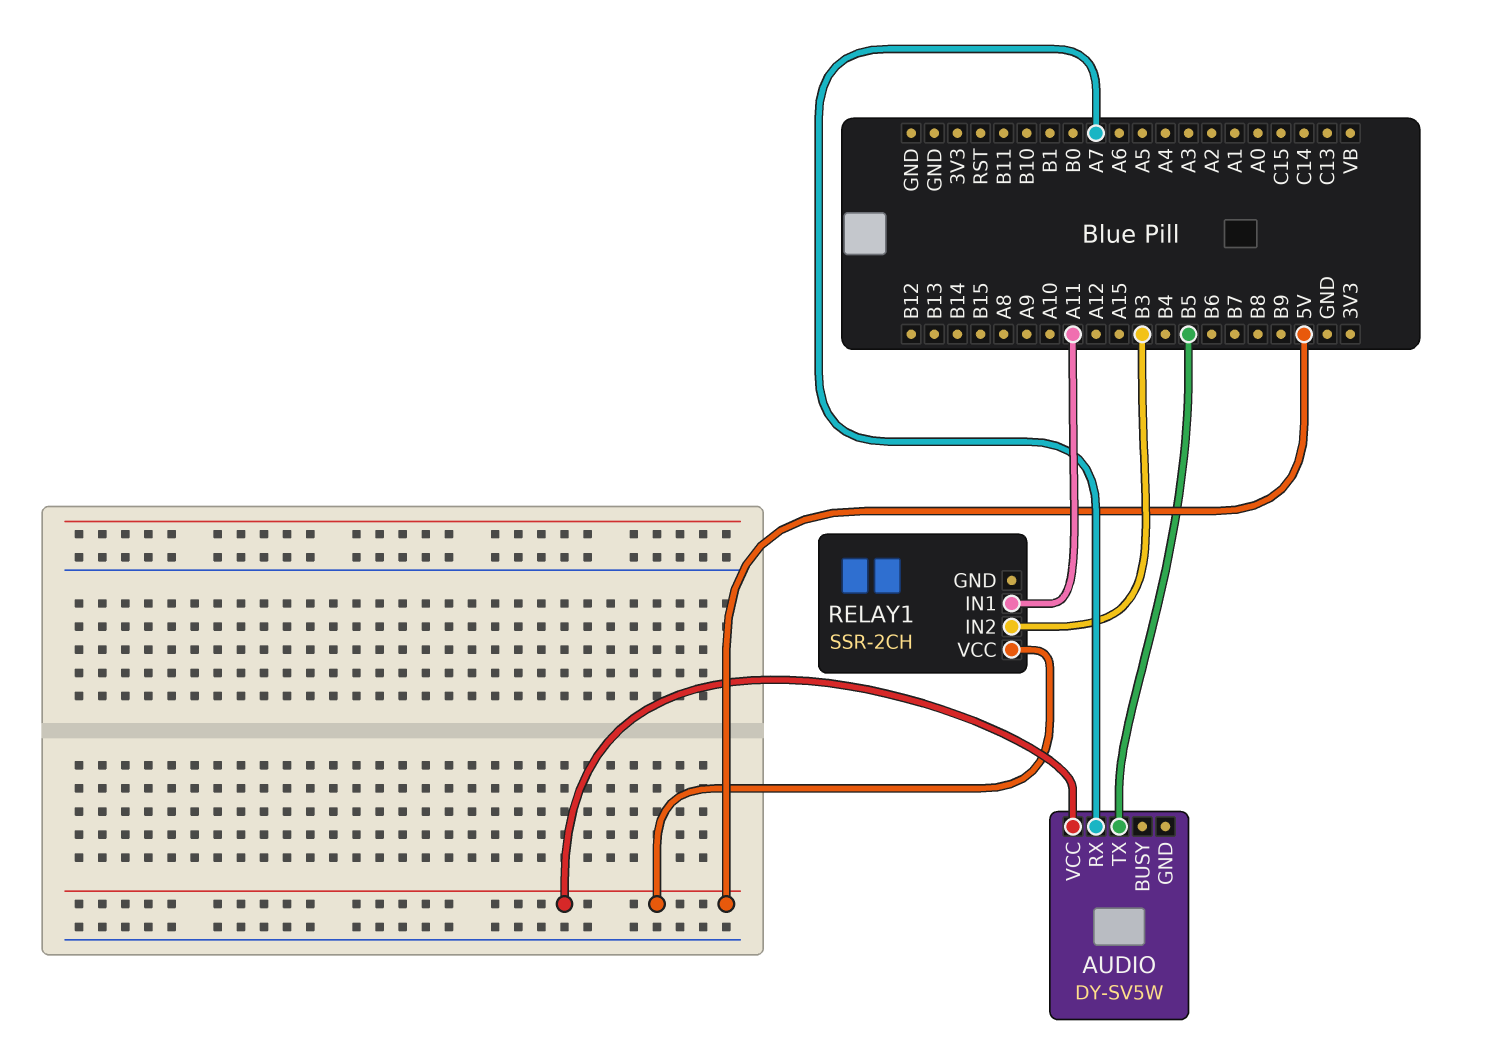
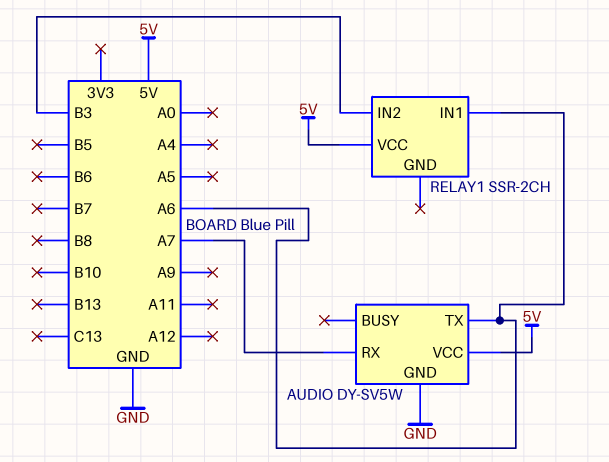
AUDIO pin GND: none -> GND
AUDIO pin TX: B5 -> A6
RELAY1 pin IN1: A11 -> A6

